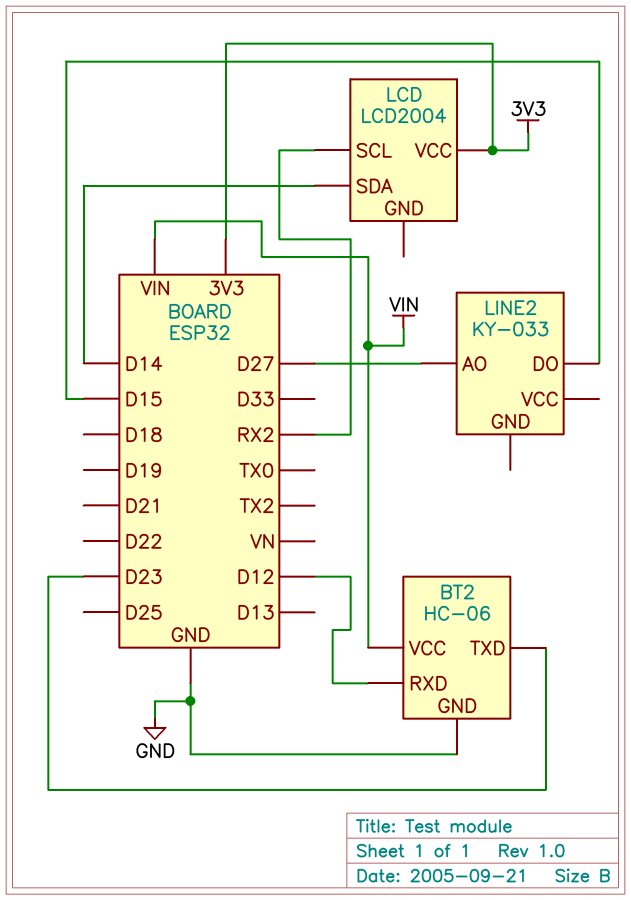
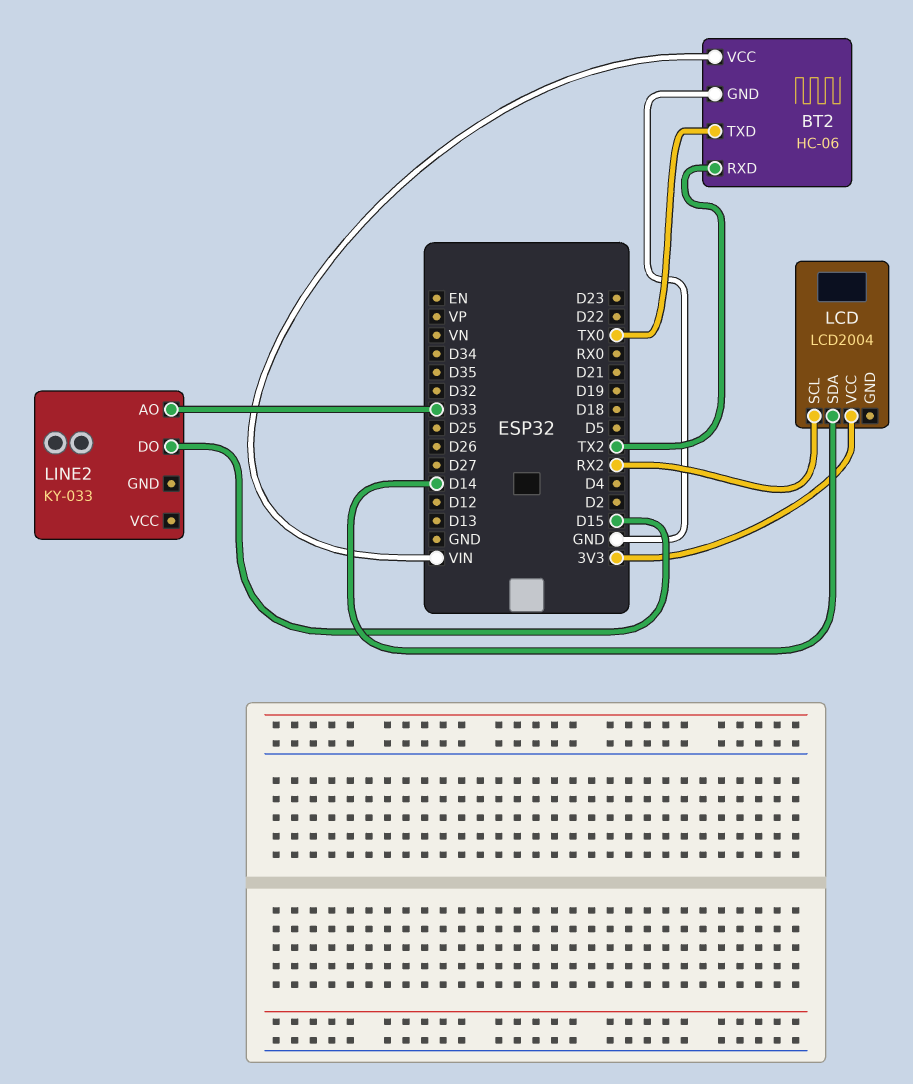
BT2 pin RXD: D12 -> TX2
BT2 pin TXD: D23 -> TX0
LINE2 pin AO: D27 -> D33

